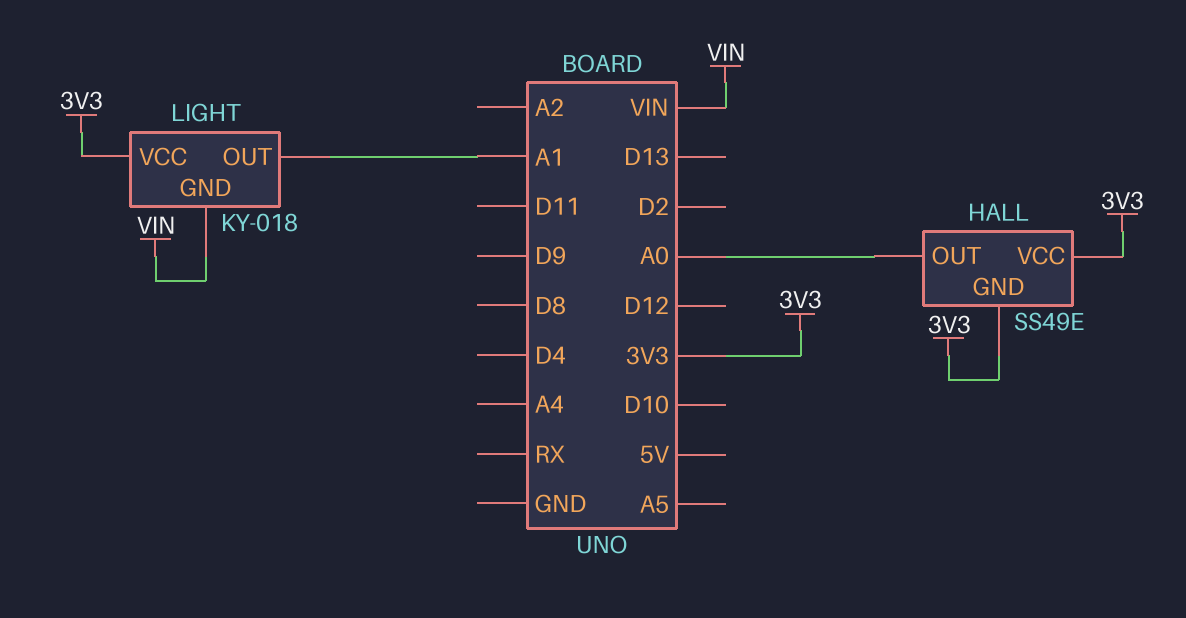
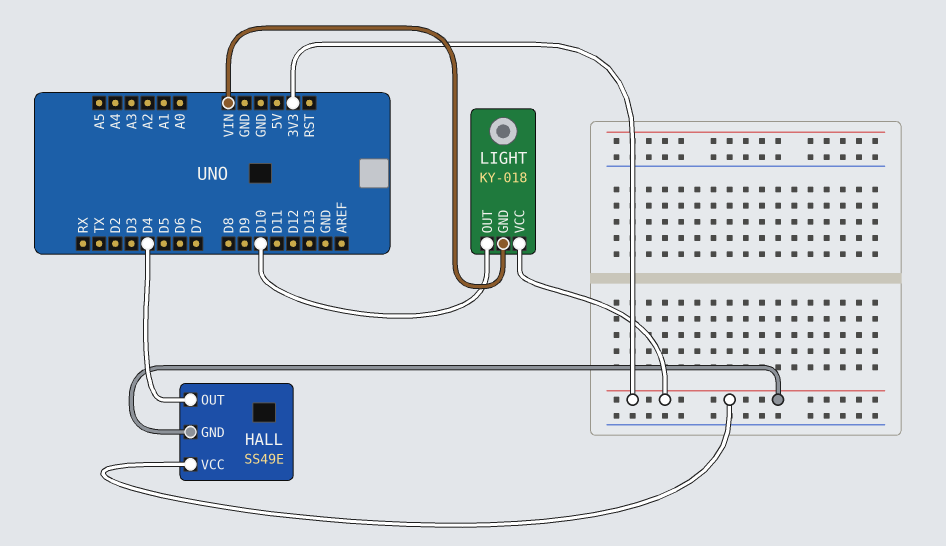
HALL pin OUT: A0 -> D4
LIGHT pin OUT: A1 -> D10

